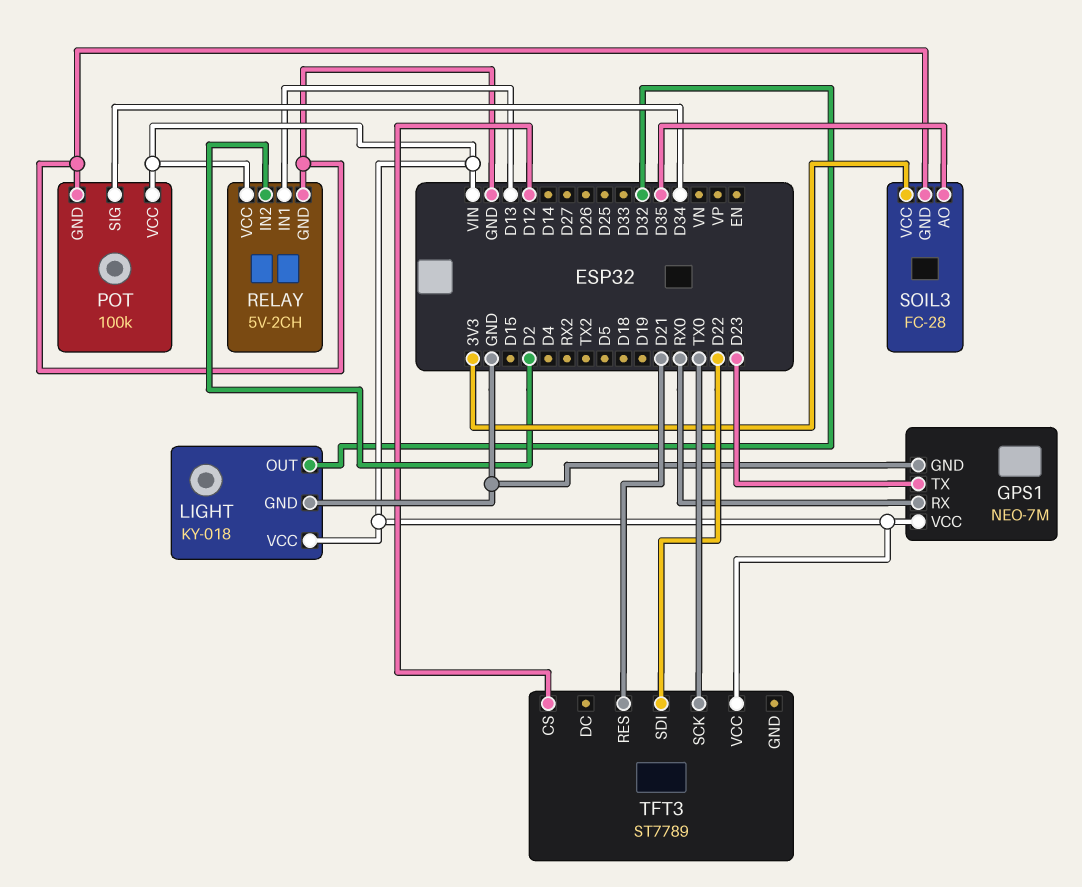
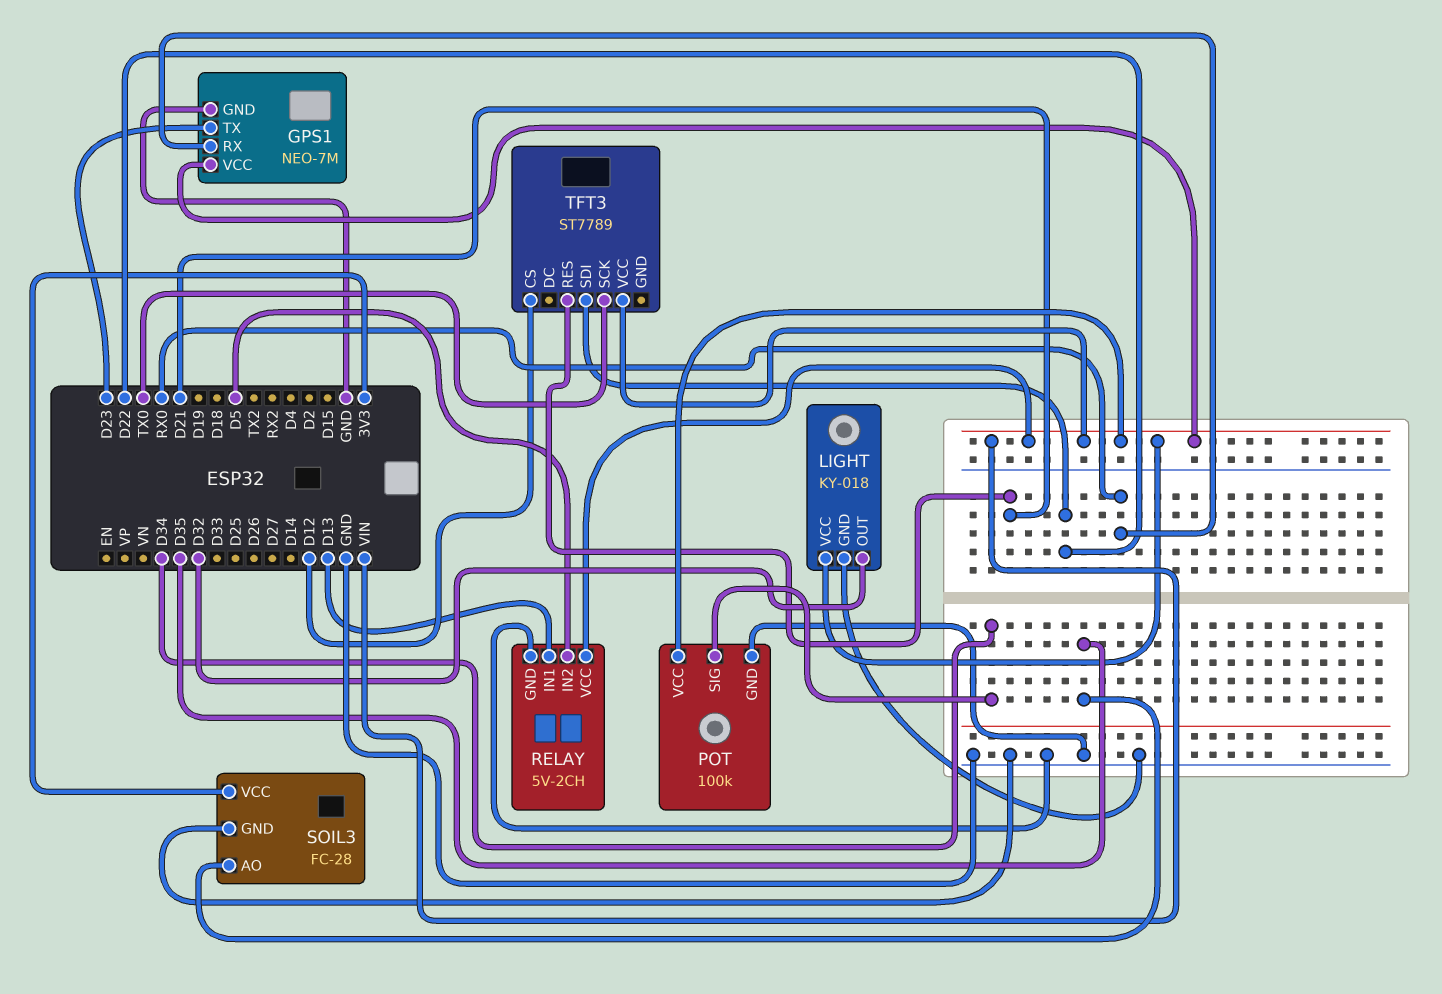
RELAY pin IN2: D2 -> D5

